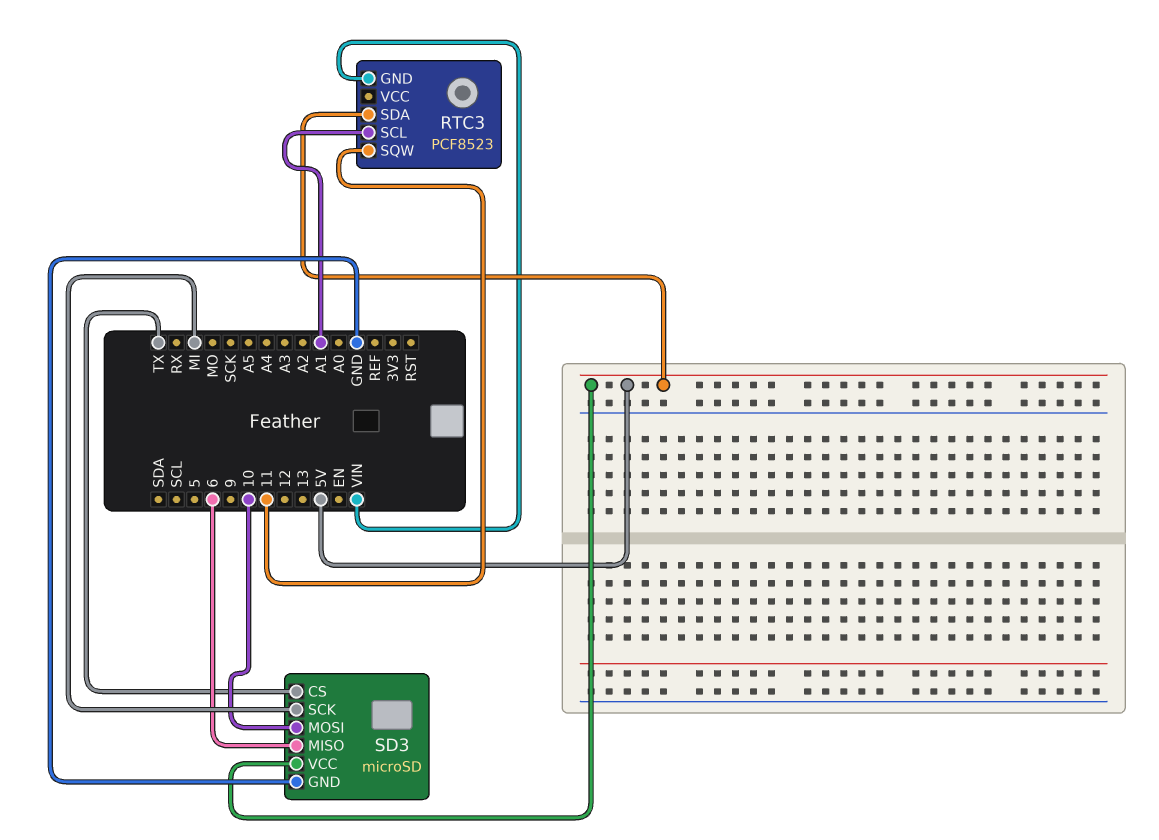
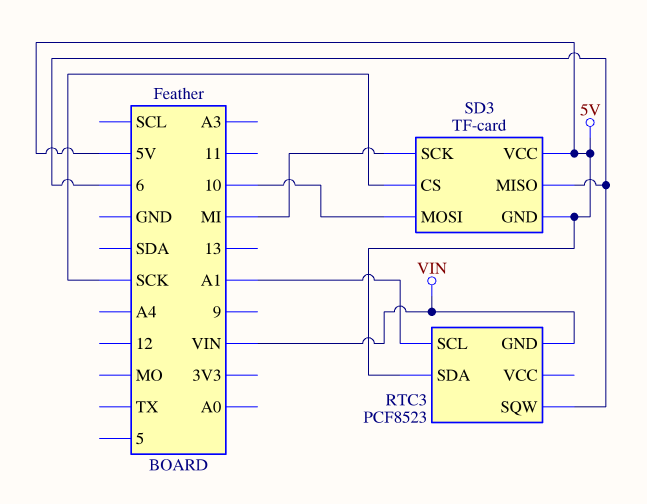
RTC3 pin SQW: 11 -> 6
SD3: microSD -> TF-card
SD3 pin CS: TX -> SCK
SD3 pin GND: GND -> 5V

